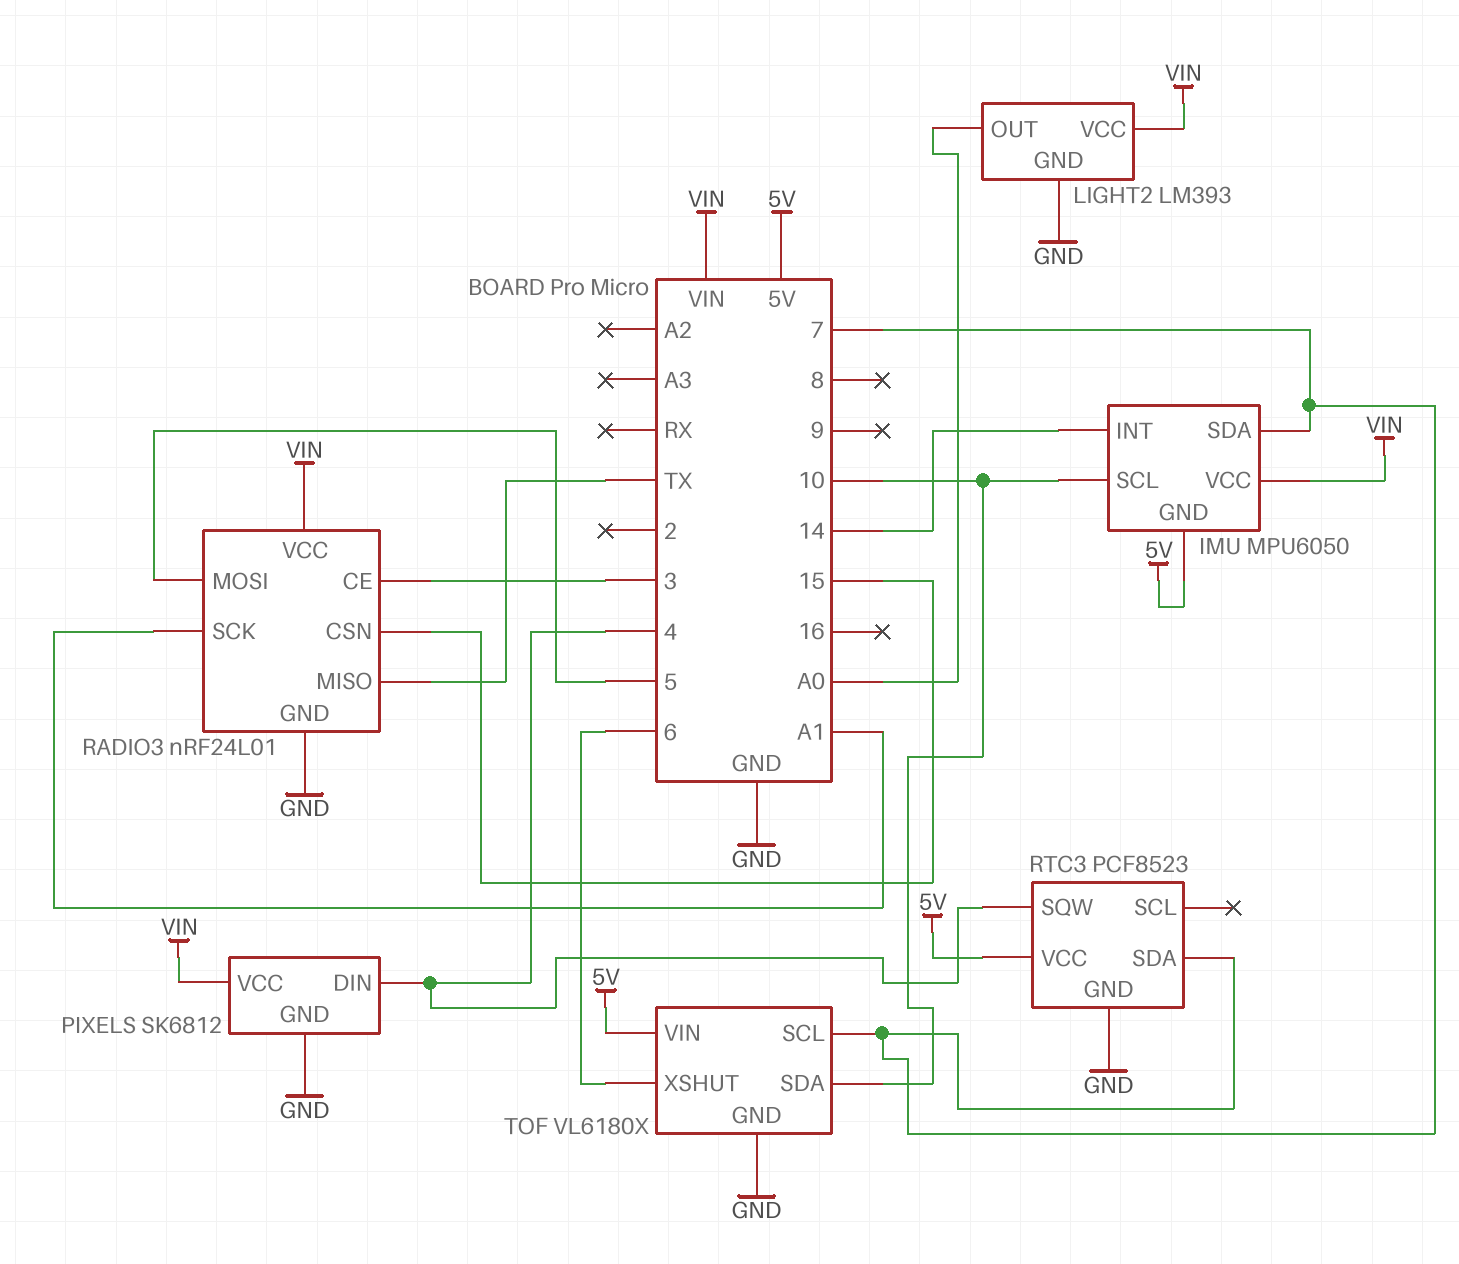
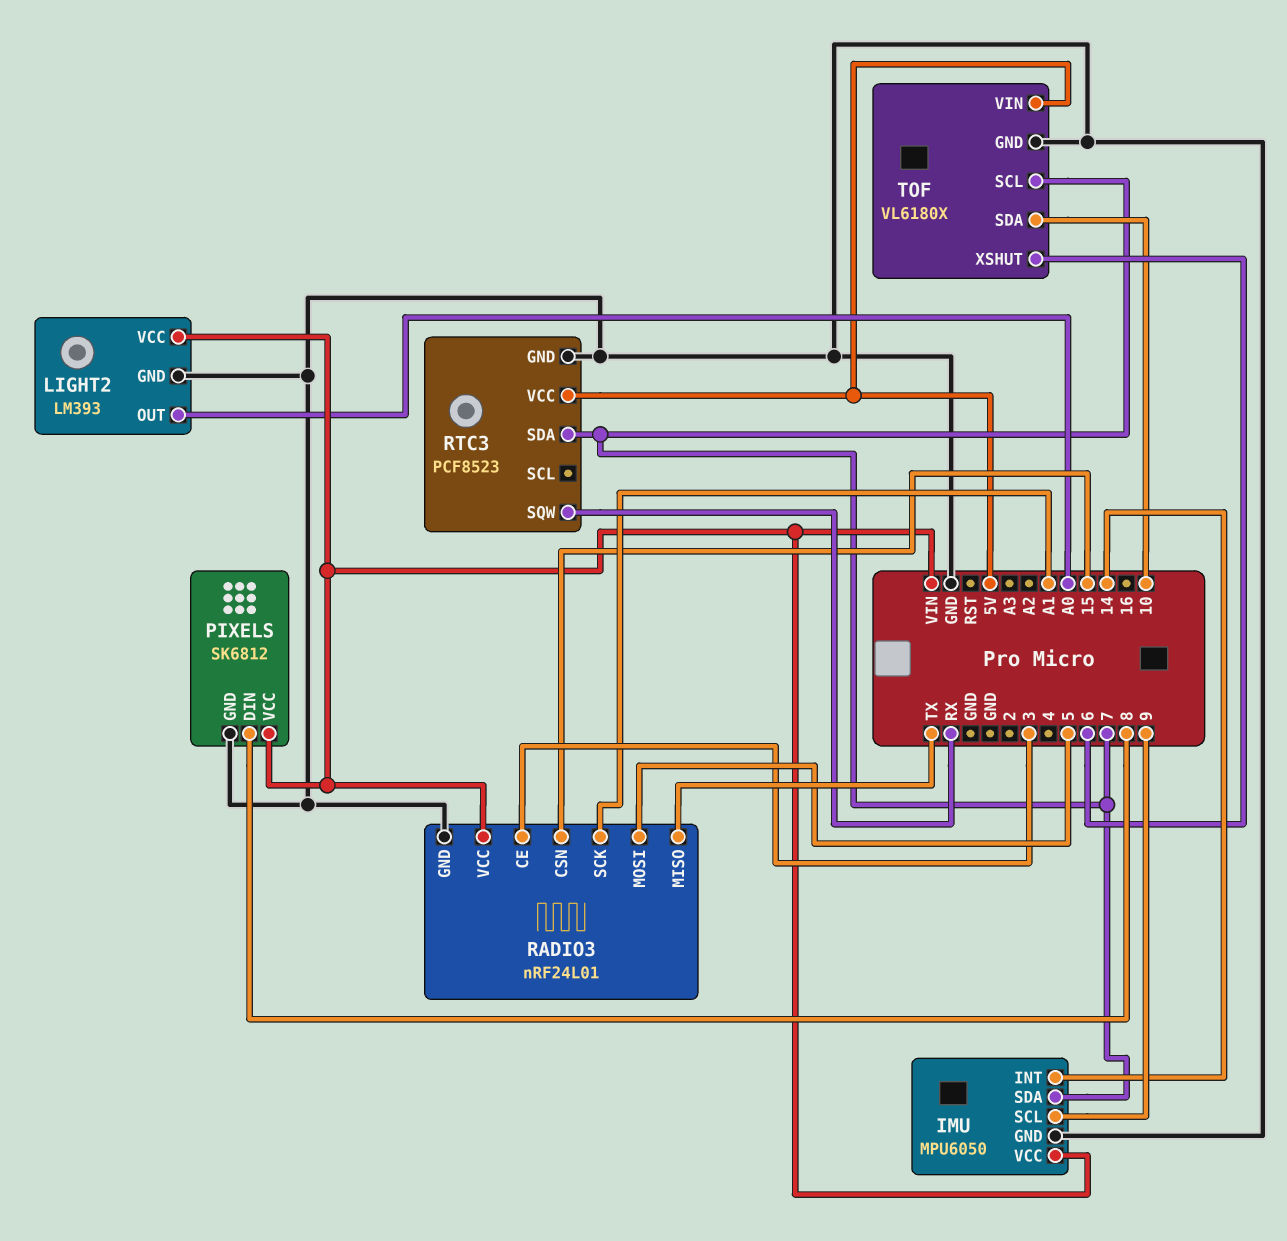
IMU pin GND: 5V -> GND
IMU pin SCL: 10 -> 9
PIXELS pin DIN: 4 -> 8
RTC3 pin SQW: 4 -> RX

